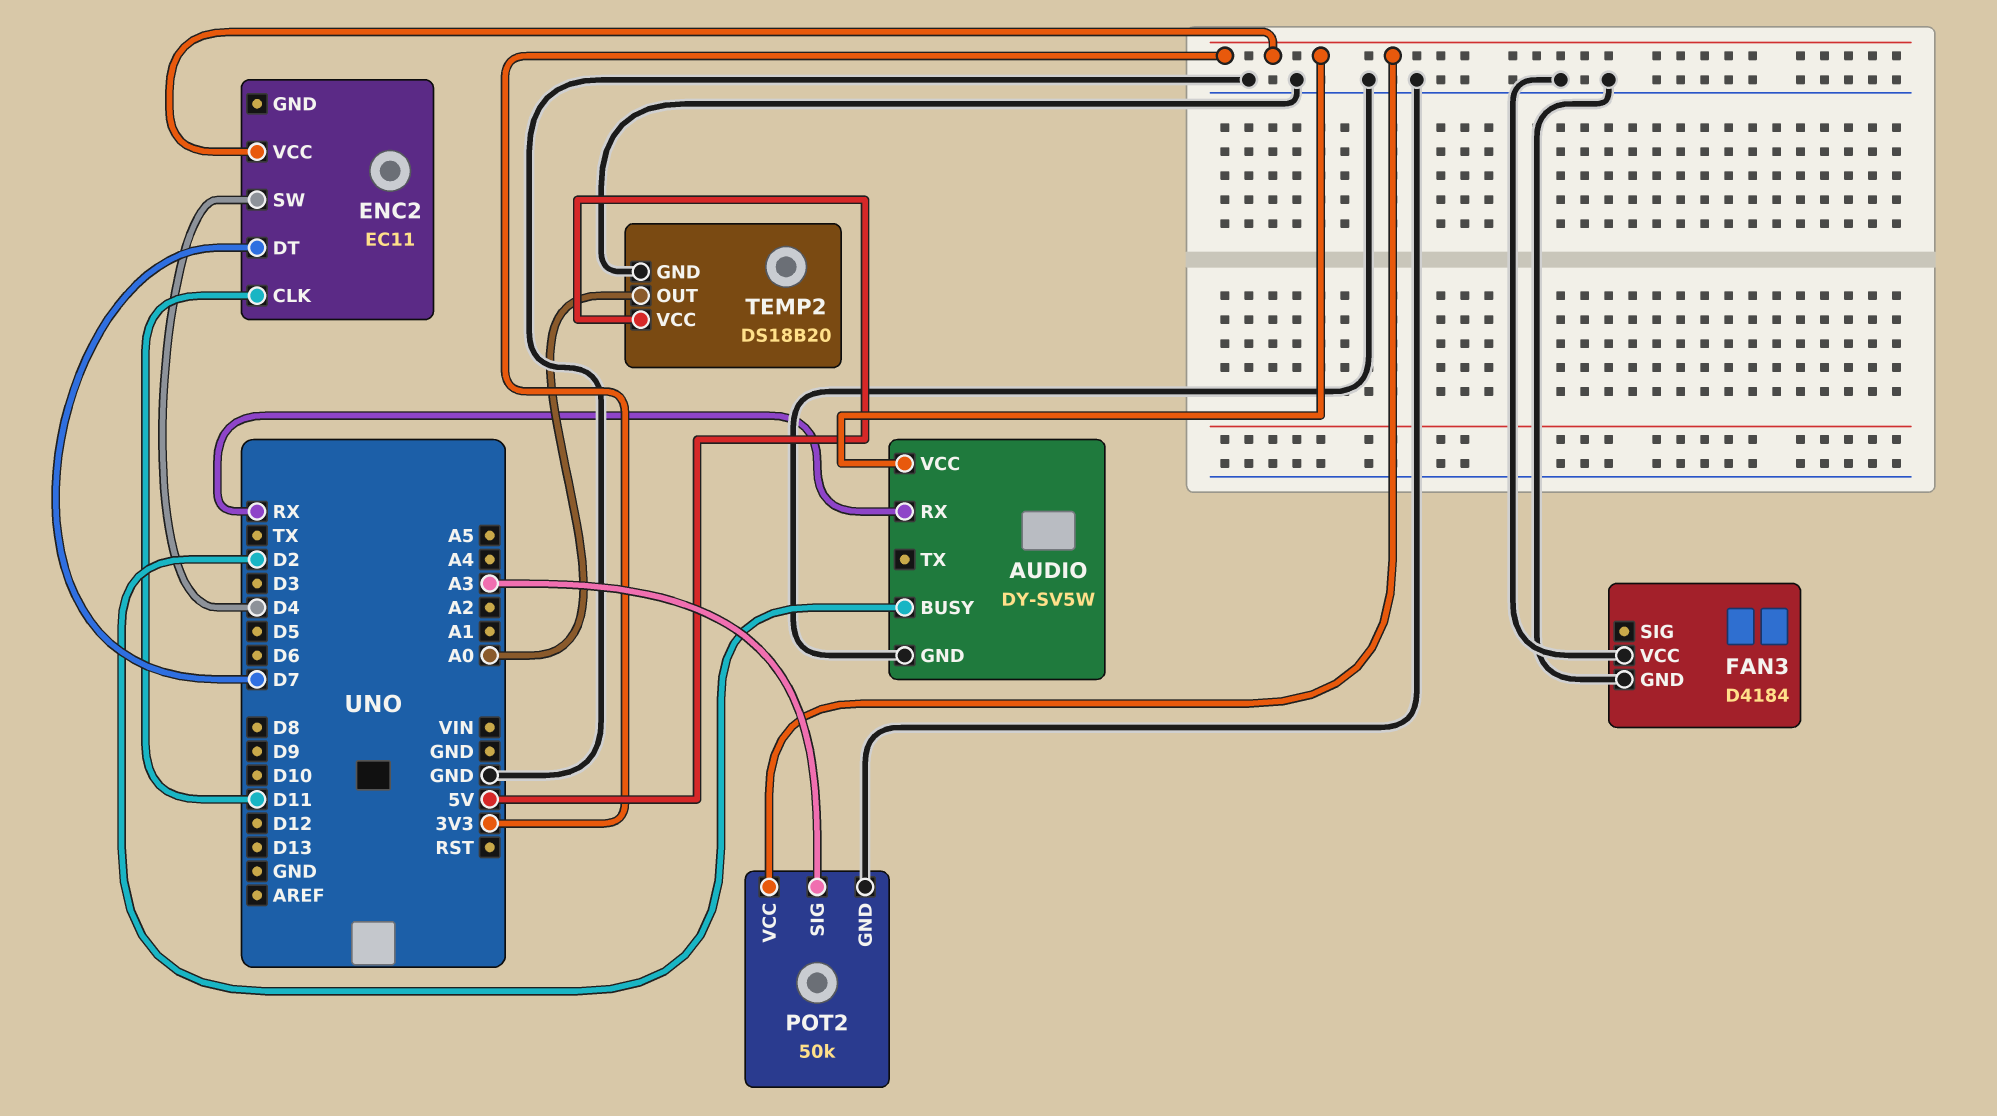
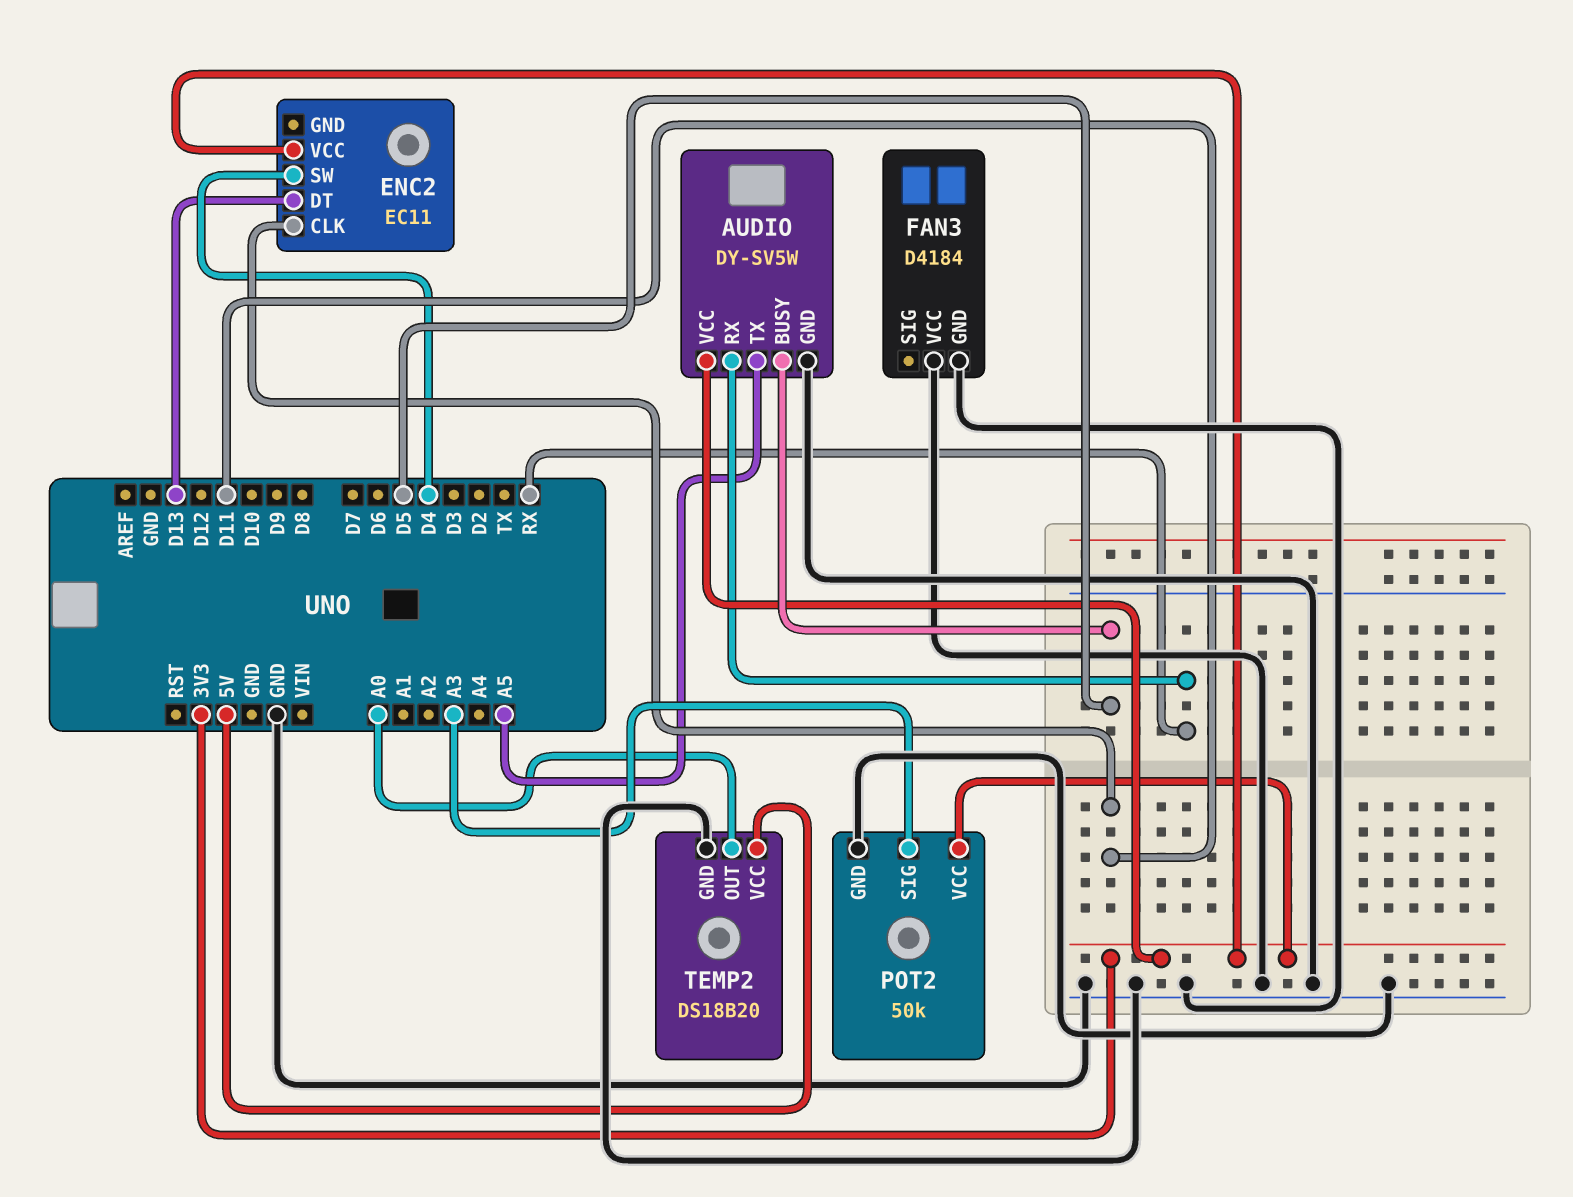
AUDIO pin BUSY: D2 -> D5
AUDIO pin TX: none -> A5
ENC2 pin DT: D7 -> D13

